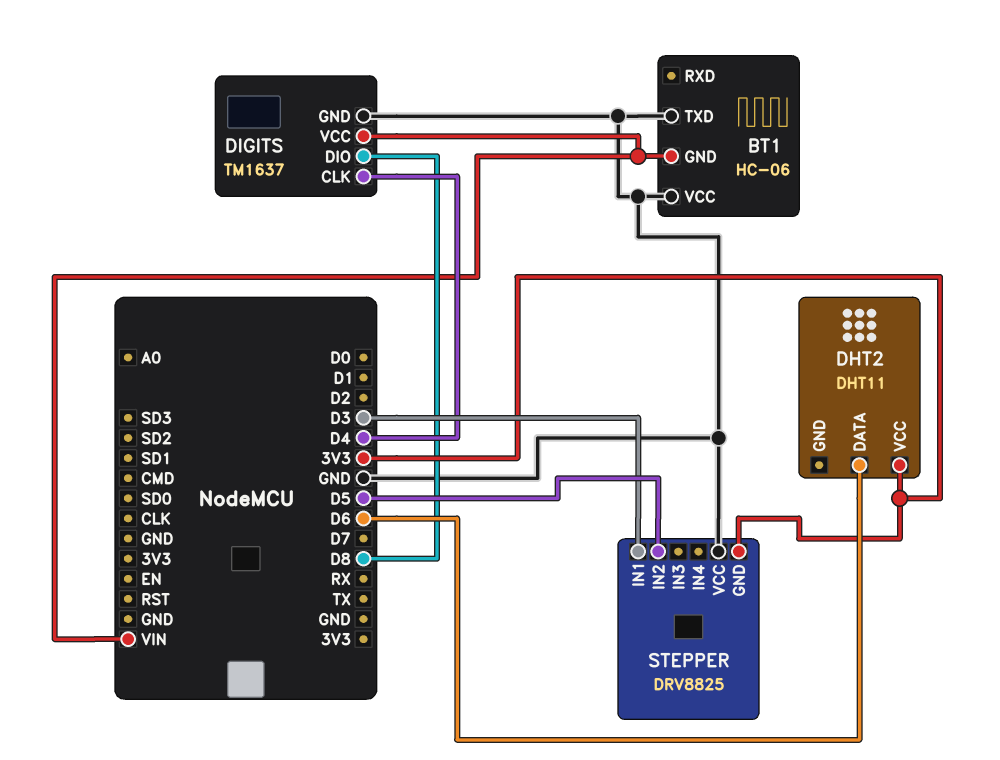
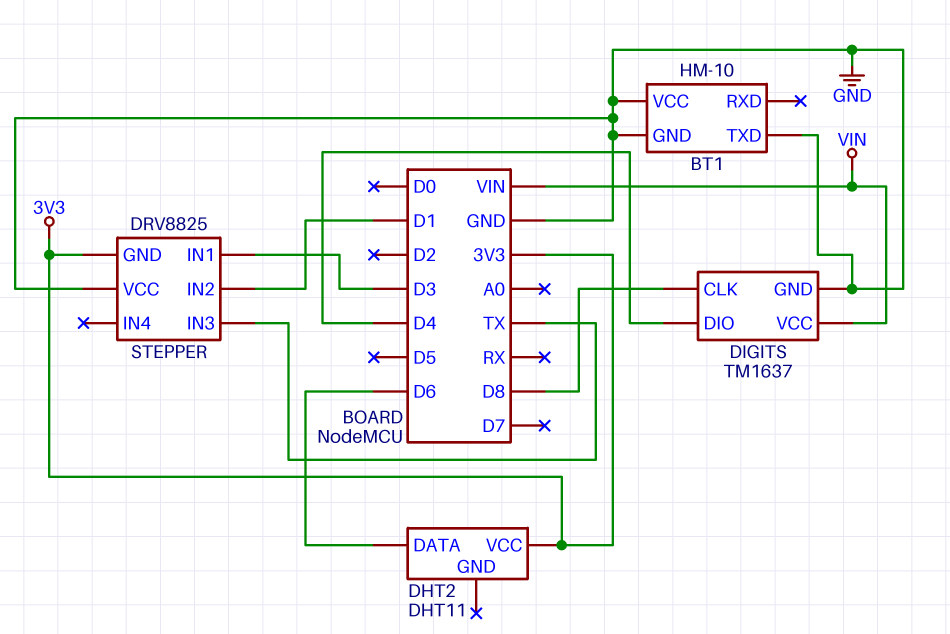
BT1: HC-06 -> HM-10
BT1 pin GND: VIN -> GND
DIGITS pin CLK: D4 -> D8
DIGITS pin DIO: D8 -> D4
STEPPER pin IN2: D5 -> D1
STEPPER pin IN3: none -> TX

